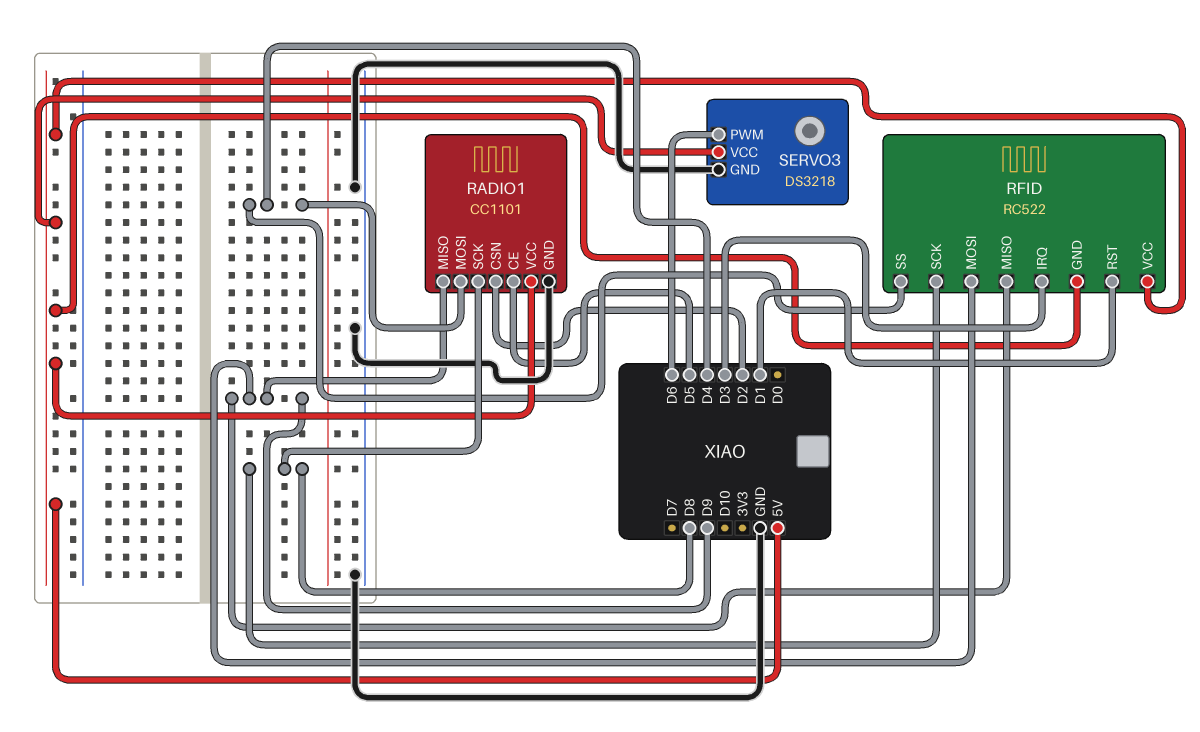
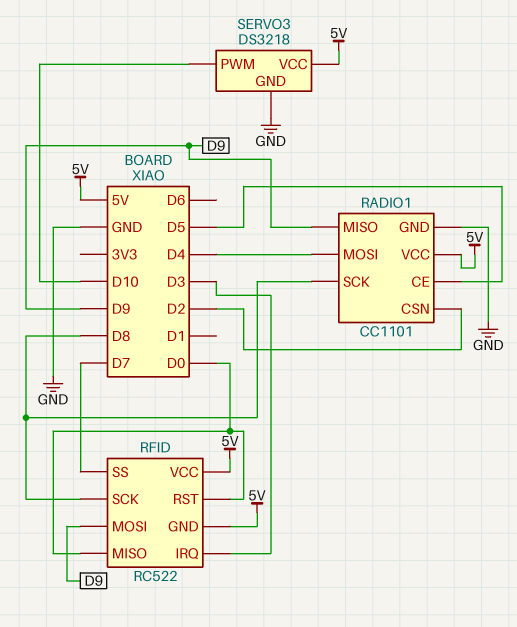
RFID pin MISO: D9 -> D0
RFID pin RST: D1 -> D0
RFID pin SS: D4 -> D7
SERVO3 pin PWM: D6 -> D10

